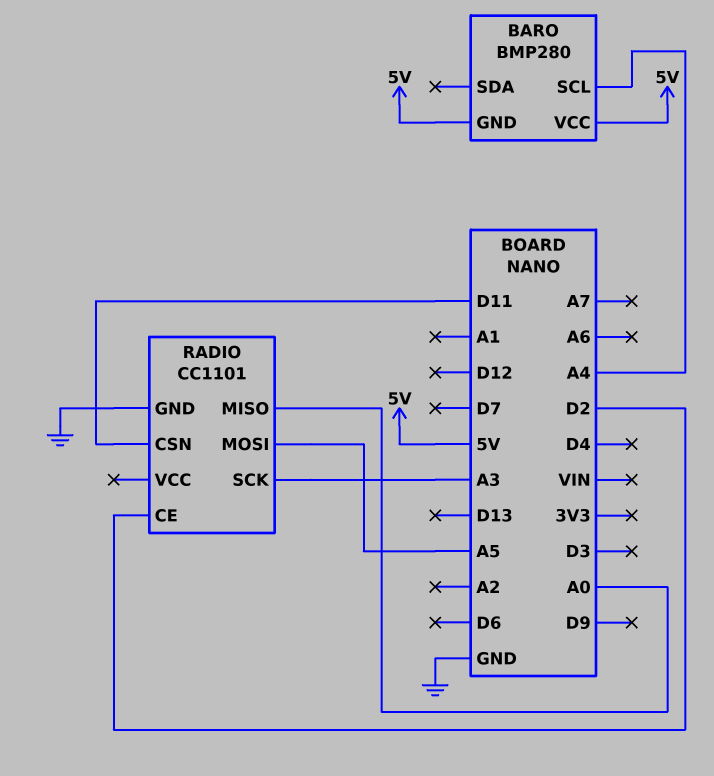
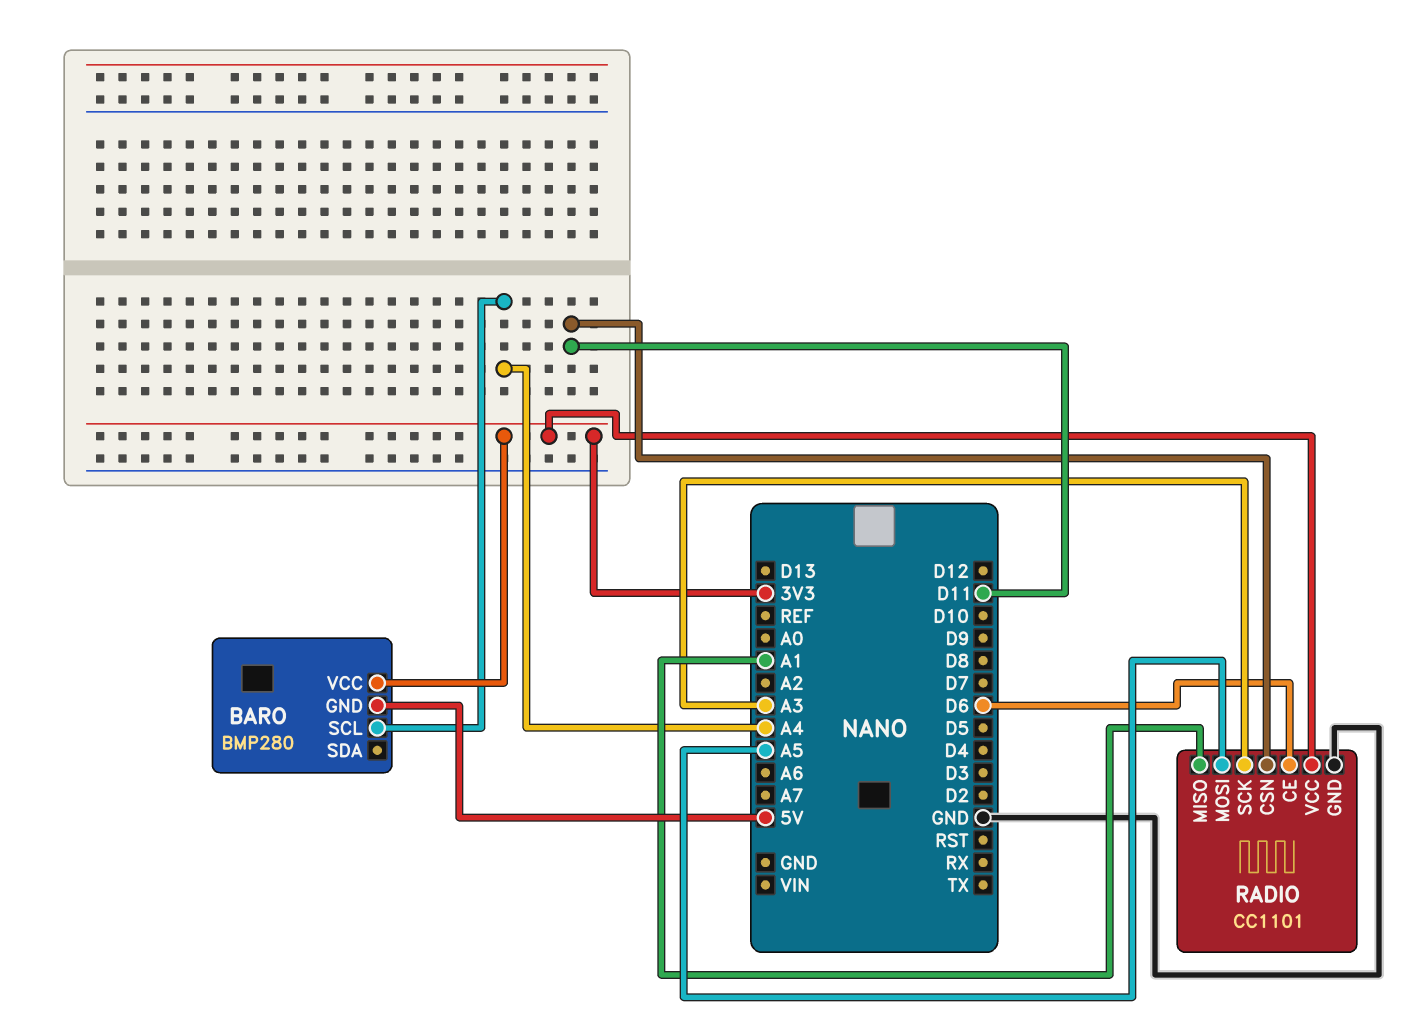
BARO pin VCC: 5V -> 3V3
RADIO pin CE: D2 -> D6
RADIO pin MISO: A0 -> A1
RADIO pin VCC: none -> 3V3

